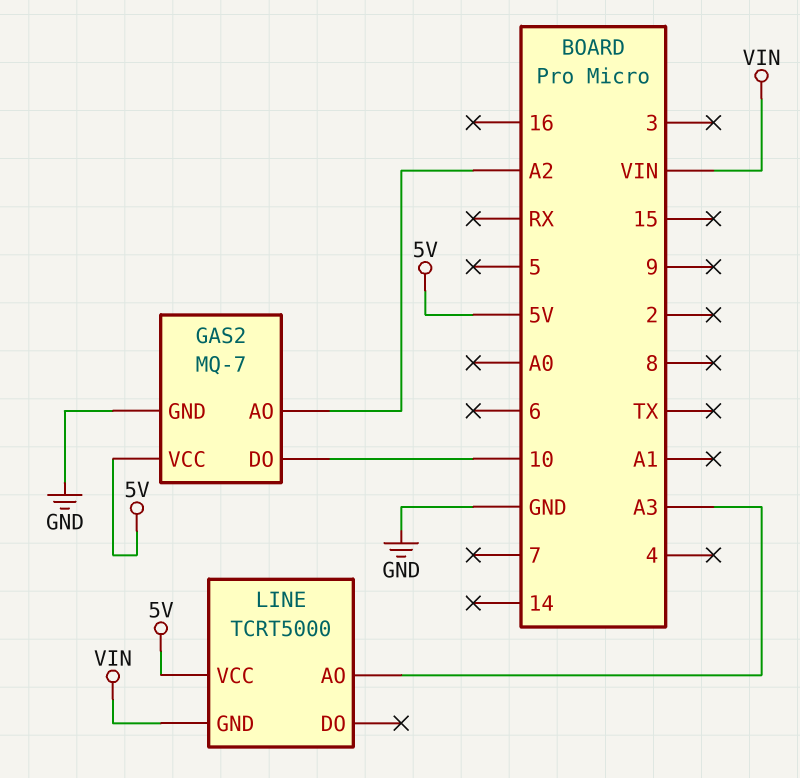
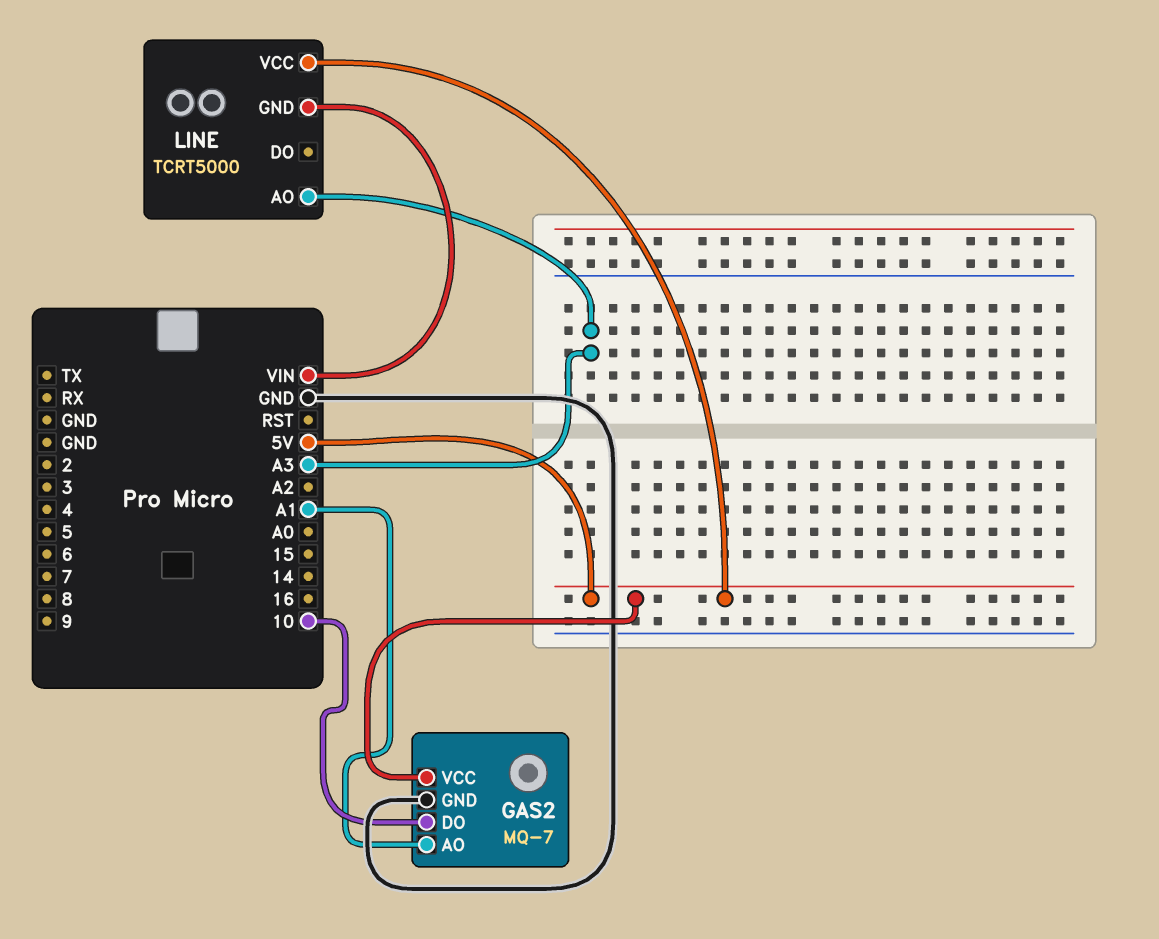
GAS2 pin AO: A2 -> A1

